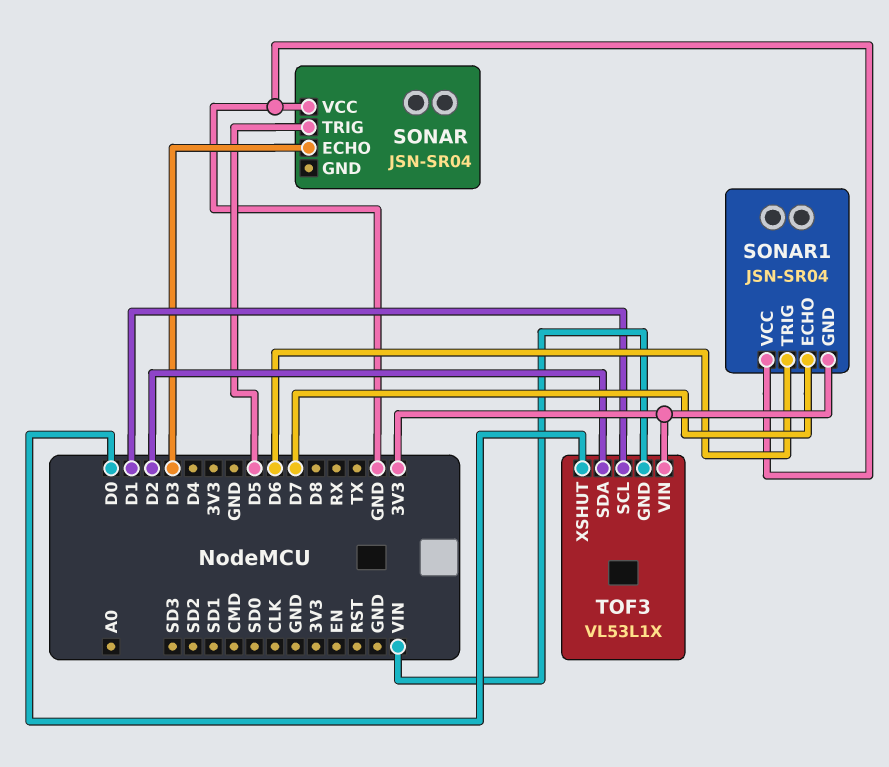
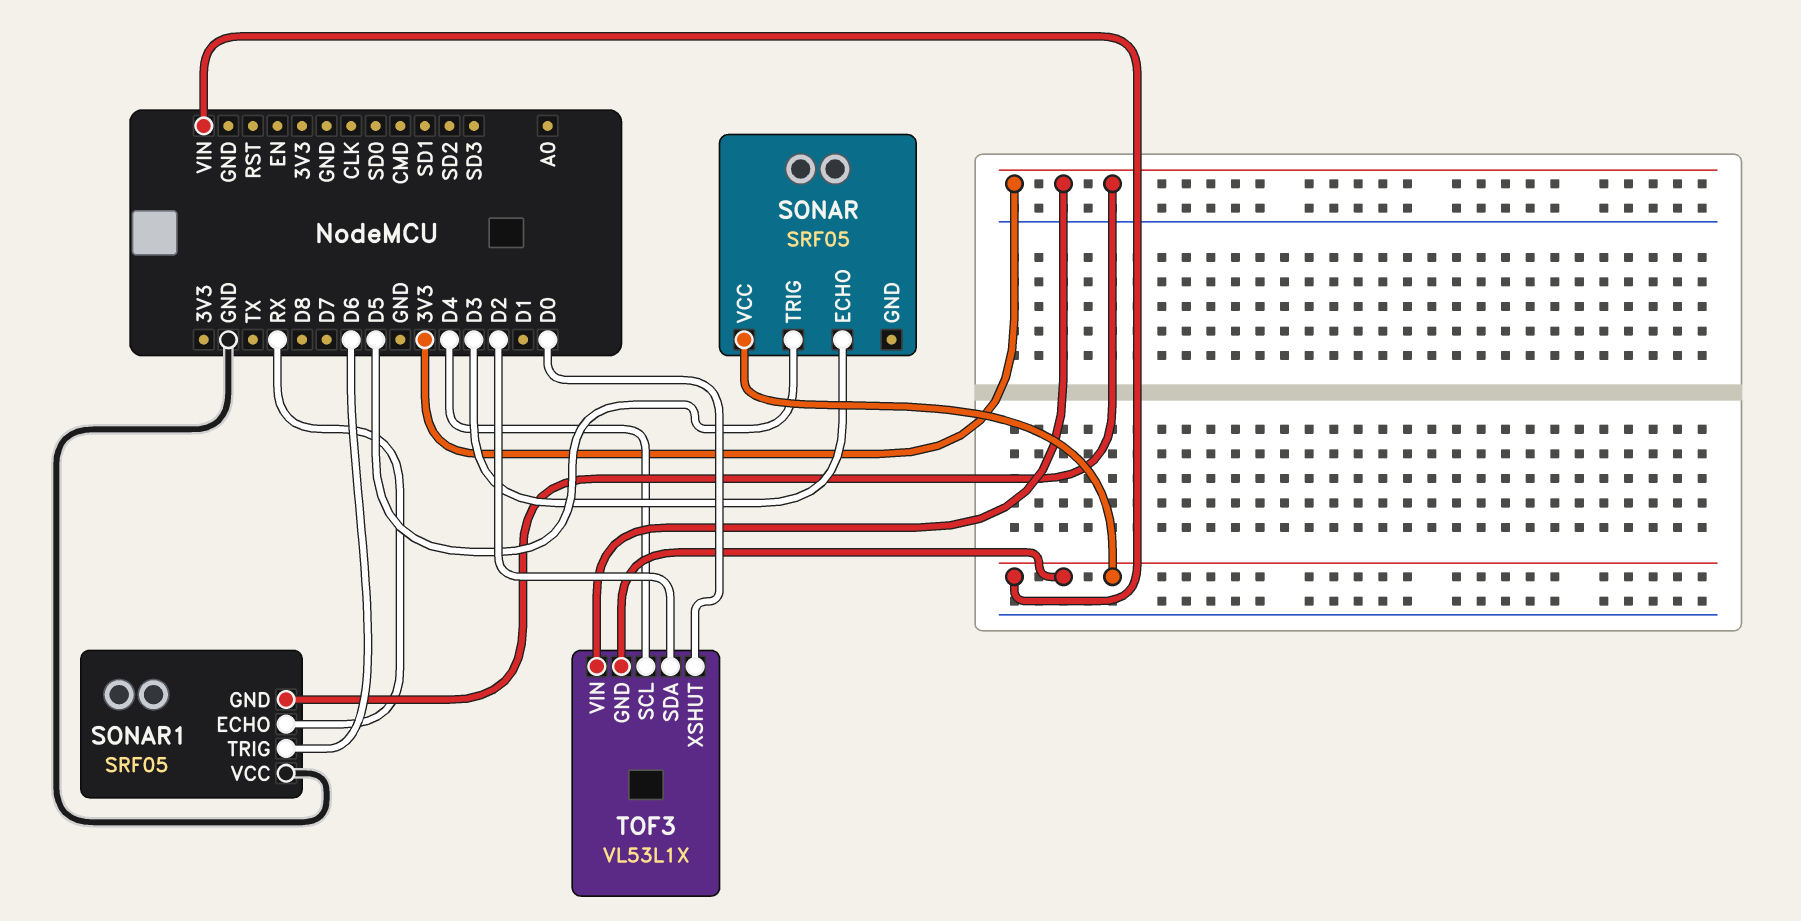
SONAR: JSN-SR04 -> SRF05
SONAR pin VCC: GND -> VIN
SONAR1: JSN-SR04 -> SRF05
SONAR1 pin ECHO: D7 -> RX
TOF3 pin SCL: D1 -> D4

